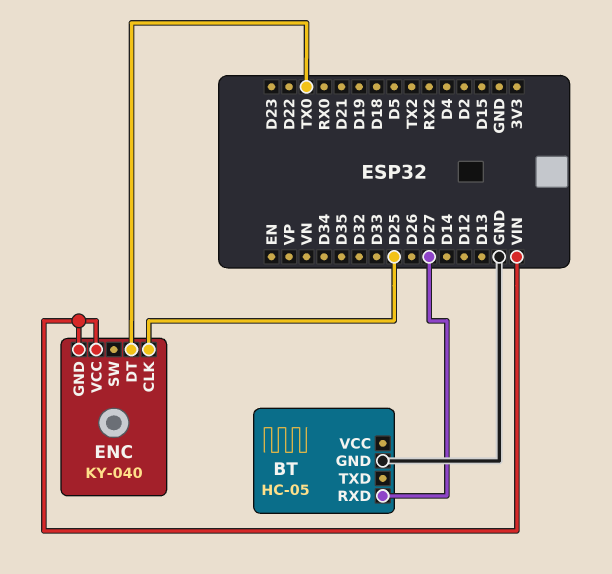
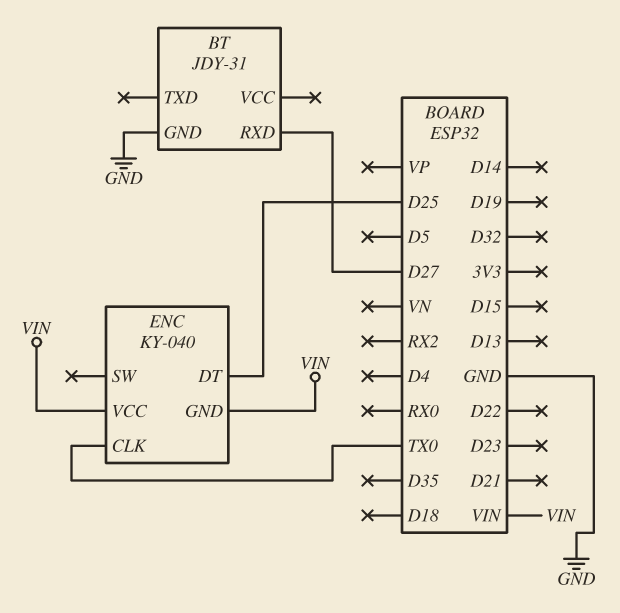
BT: HC-05 -> JDY-31
ENC pin CLK: D25 -> TX0
ENC pin DT: TX0 -> D25

